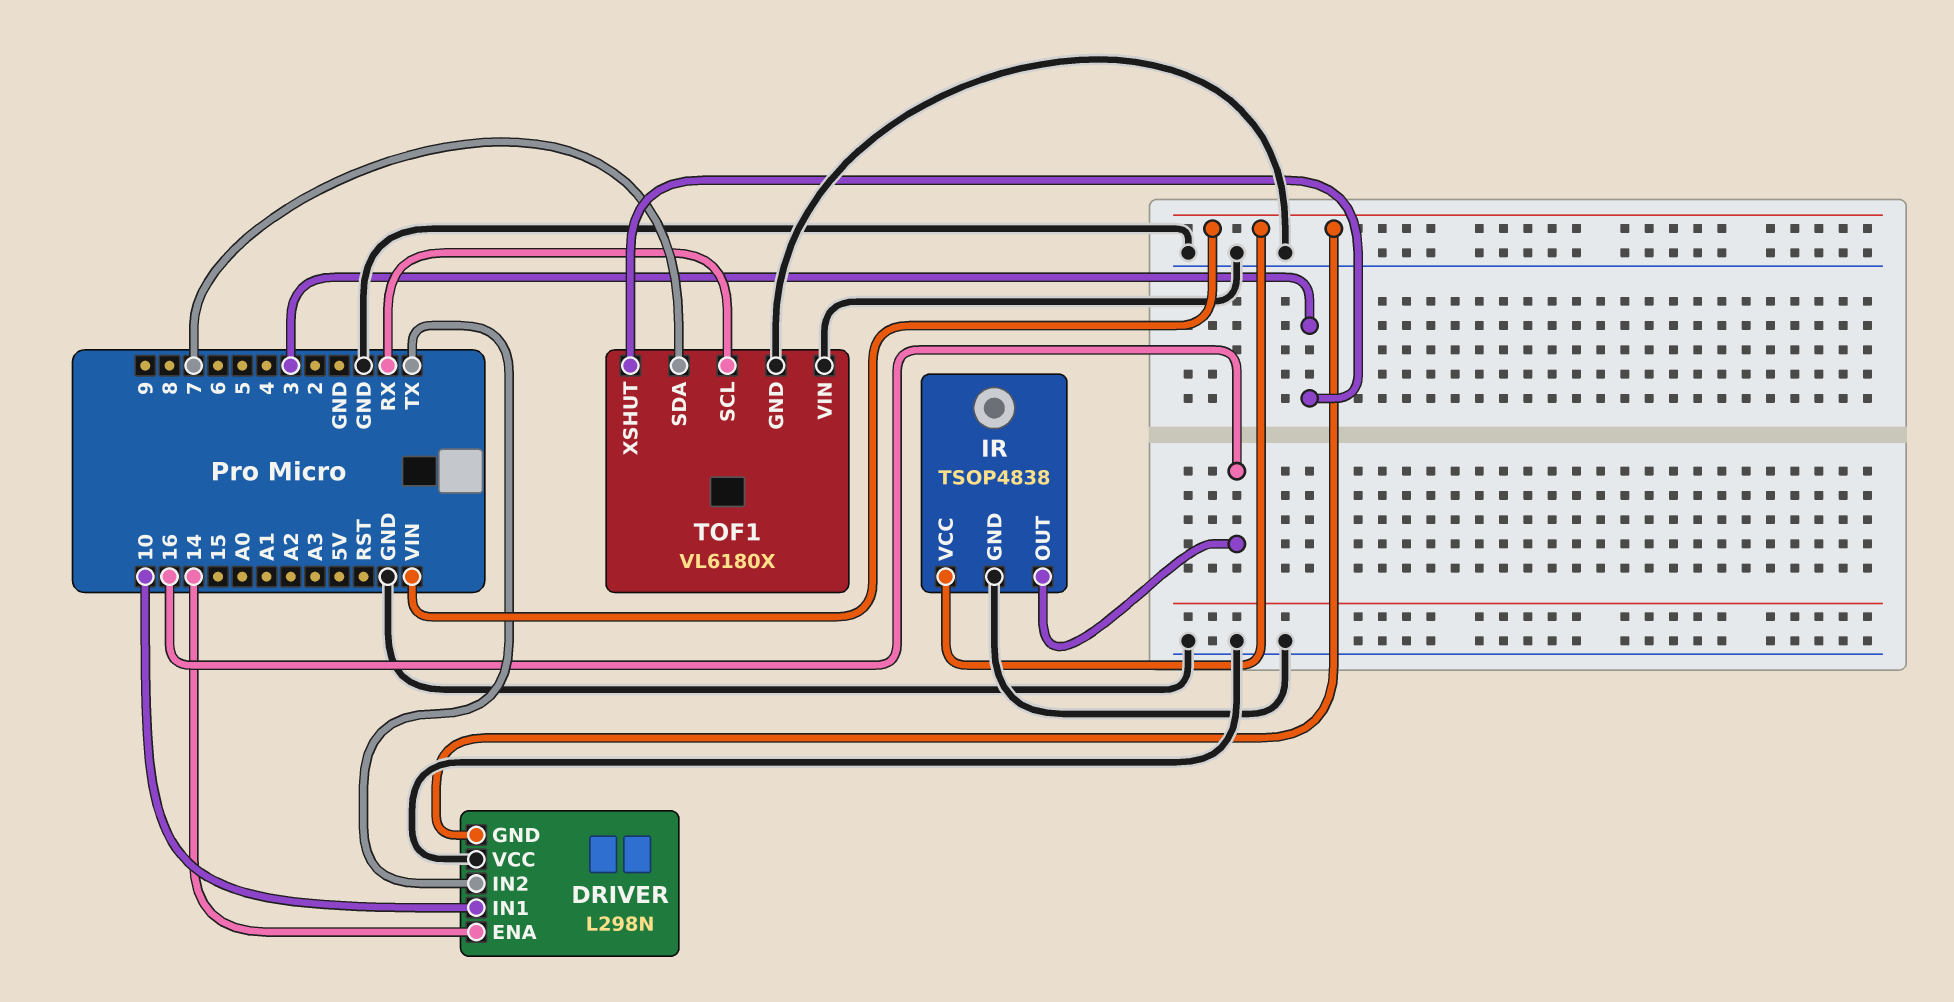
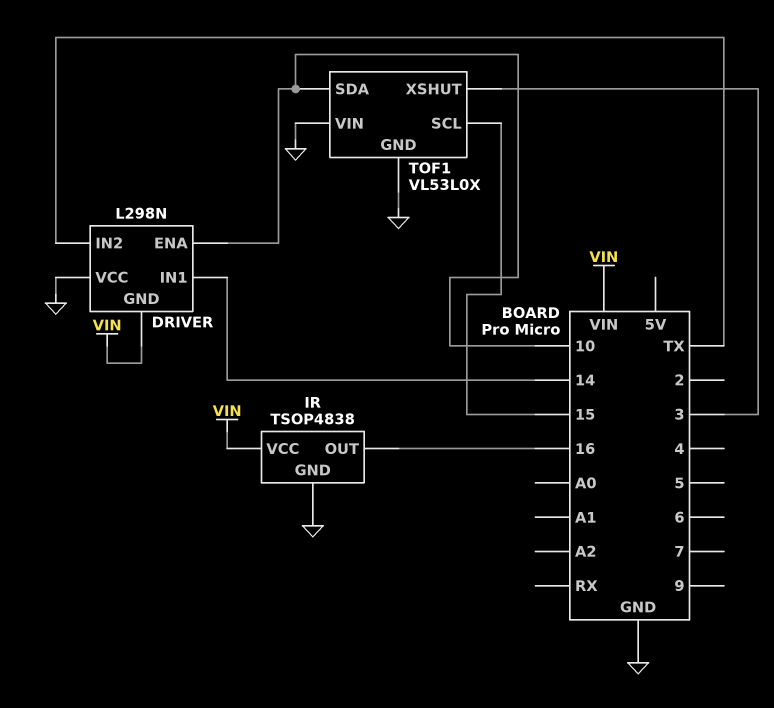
DRIVER pin ENA: 14 -> 10
DRIVER pin IN1: 10 -> 14
TOF1: VL6180X -> VL53L0X
TOF1 pin SCL: RX -> 15
TOF1 pin SDA: 7 -> 10

